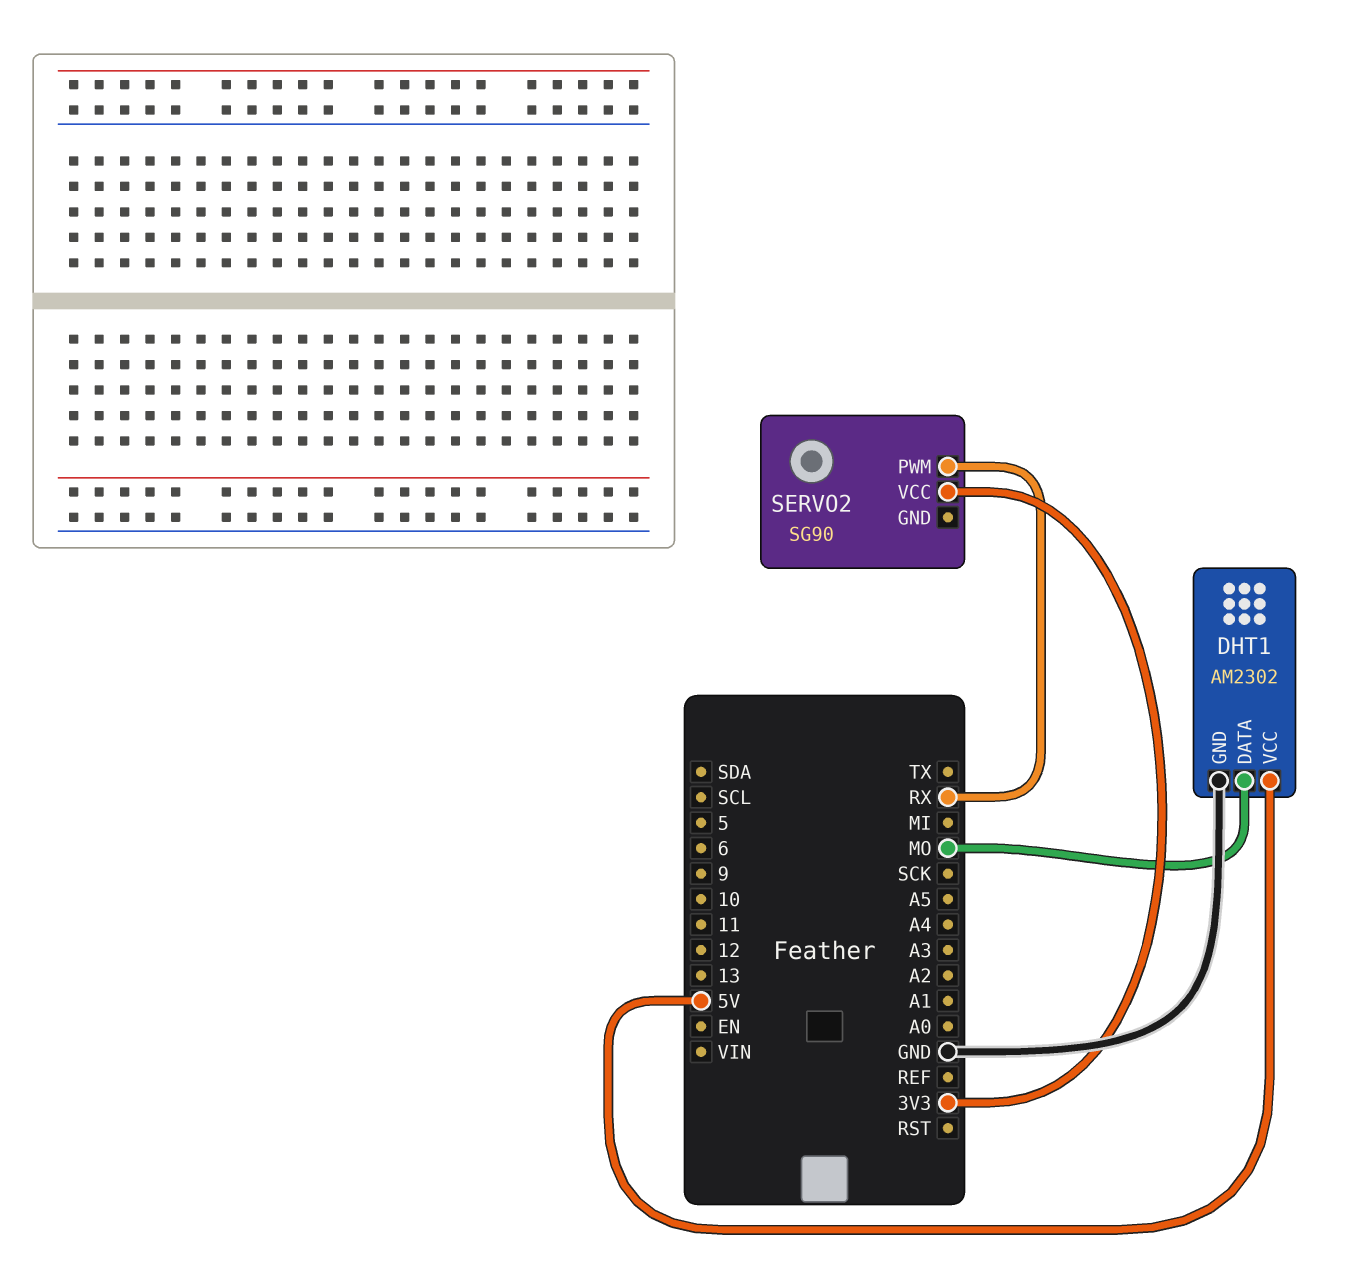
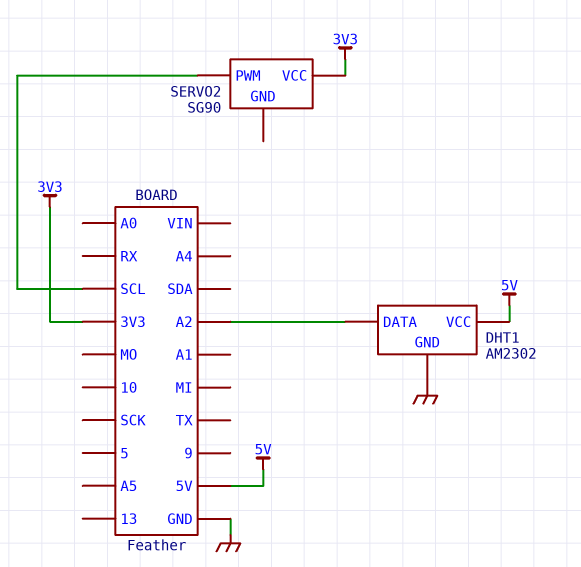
DHT1 pin DATA: MO -> A2
SERVO2 pin PWM: RX -> SCL

